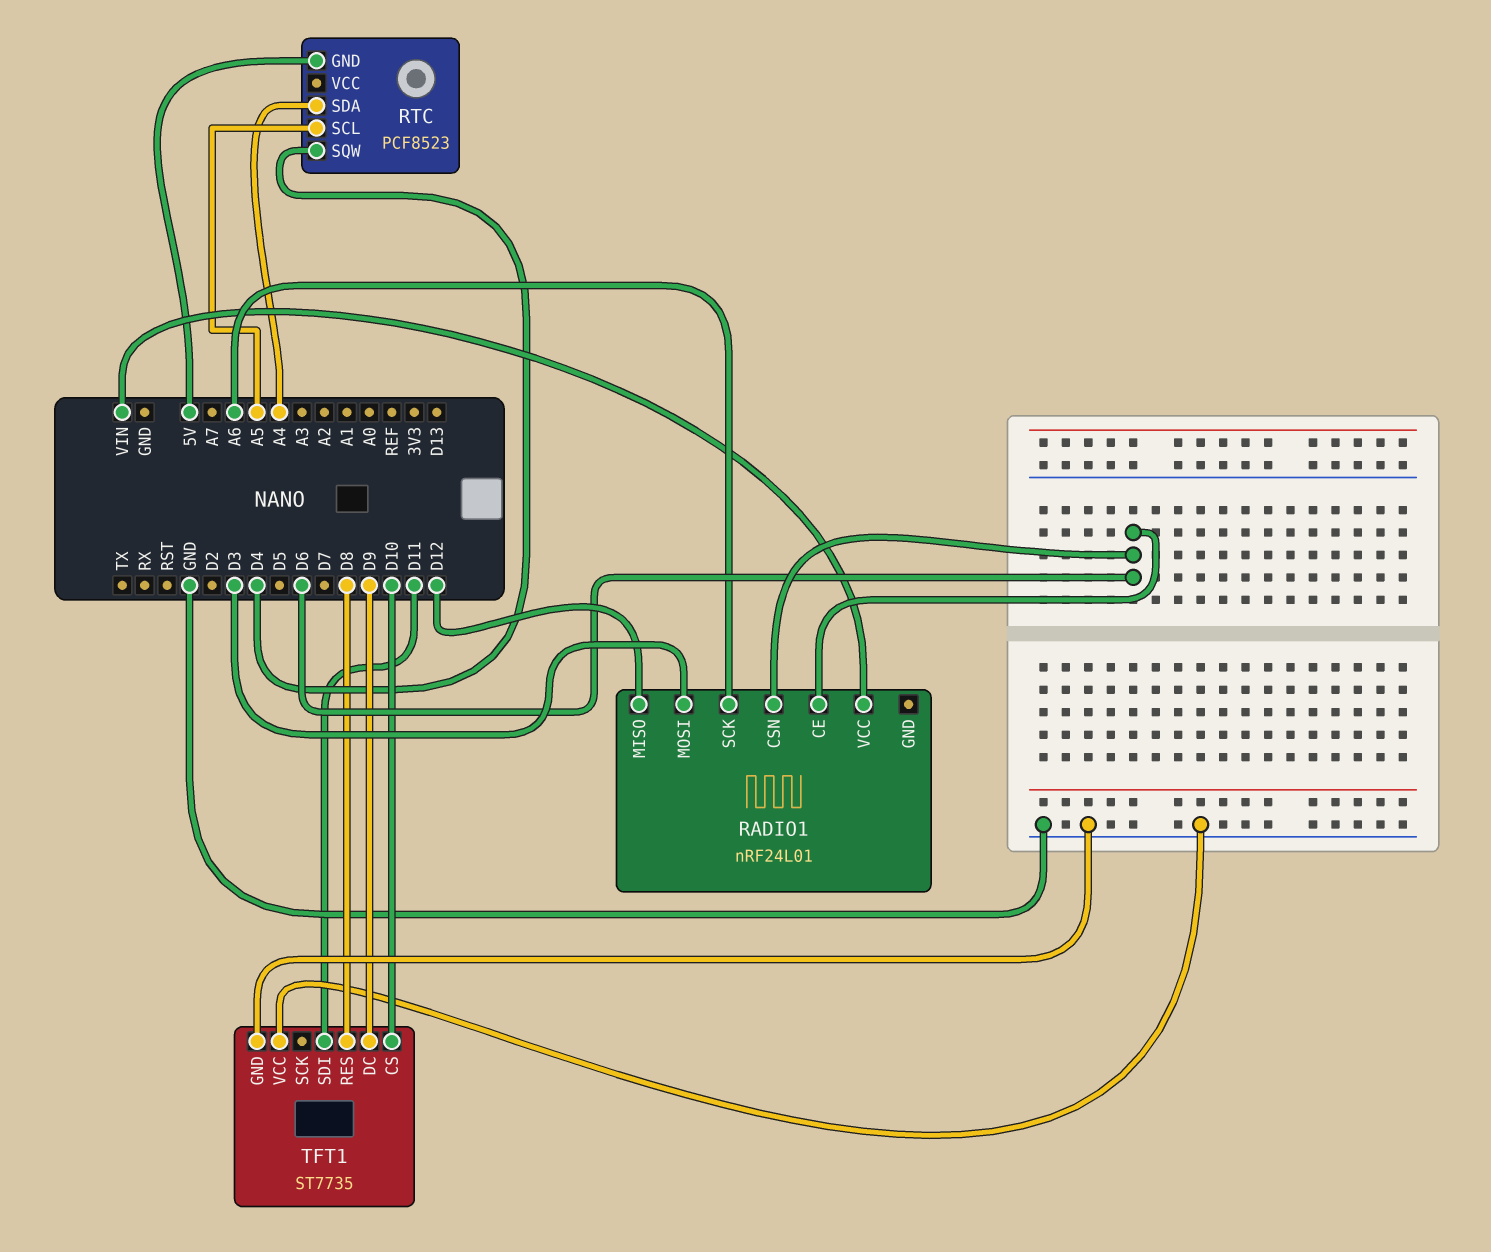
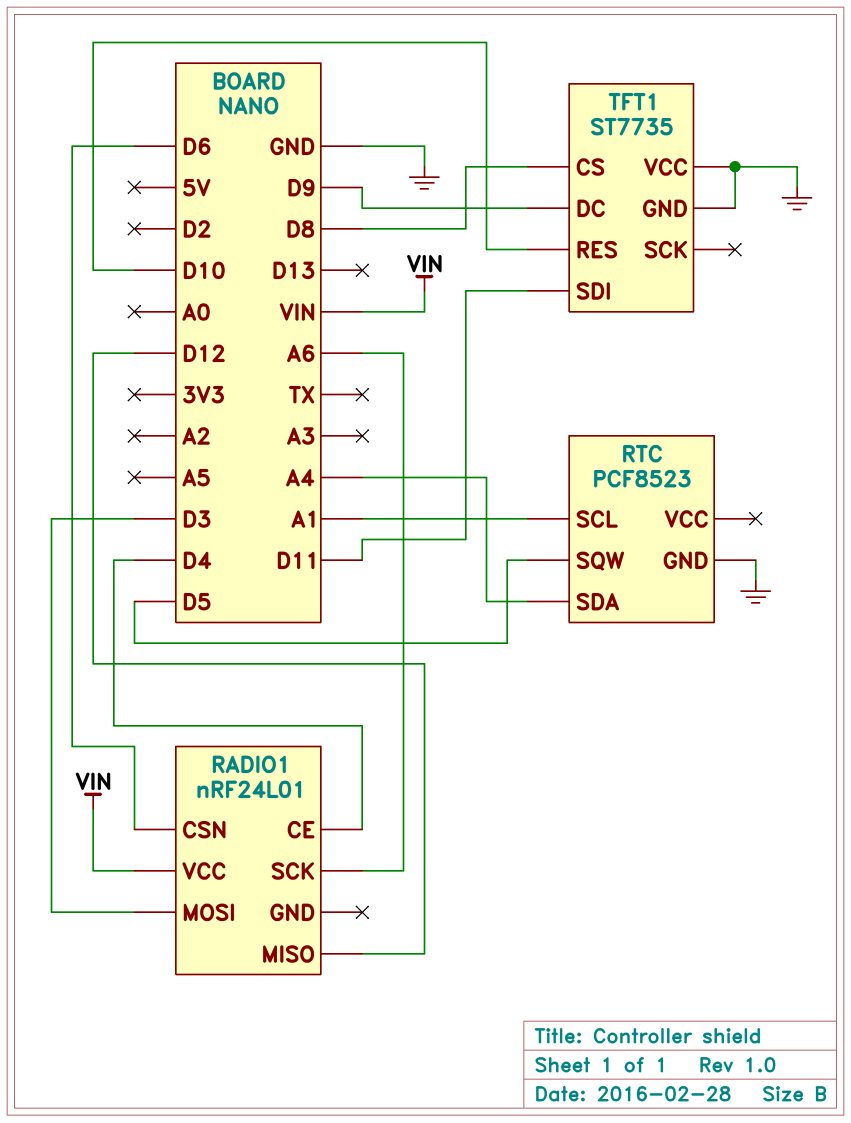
RADIO1 pin CE: D6 -> D4
RTC pin GND: 5V -> GND
RTC pin SCL: A5 -> A1
RTC pin SQW: D4 -> D5
TFT1 pin CS: D10 -> D8
TFT1 pin RES: D8 -> D10

